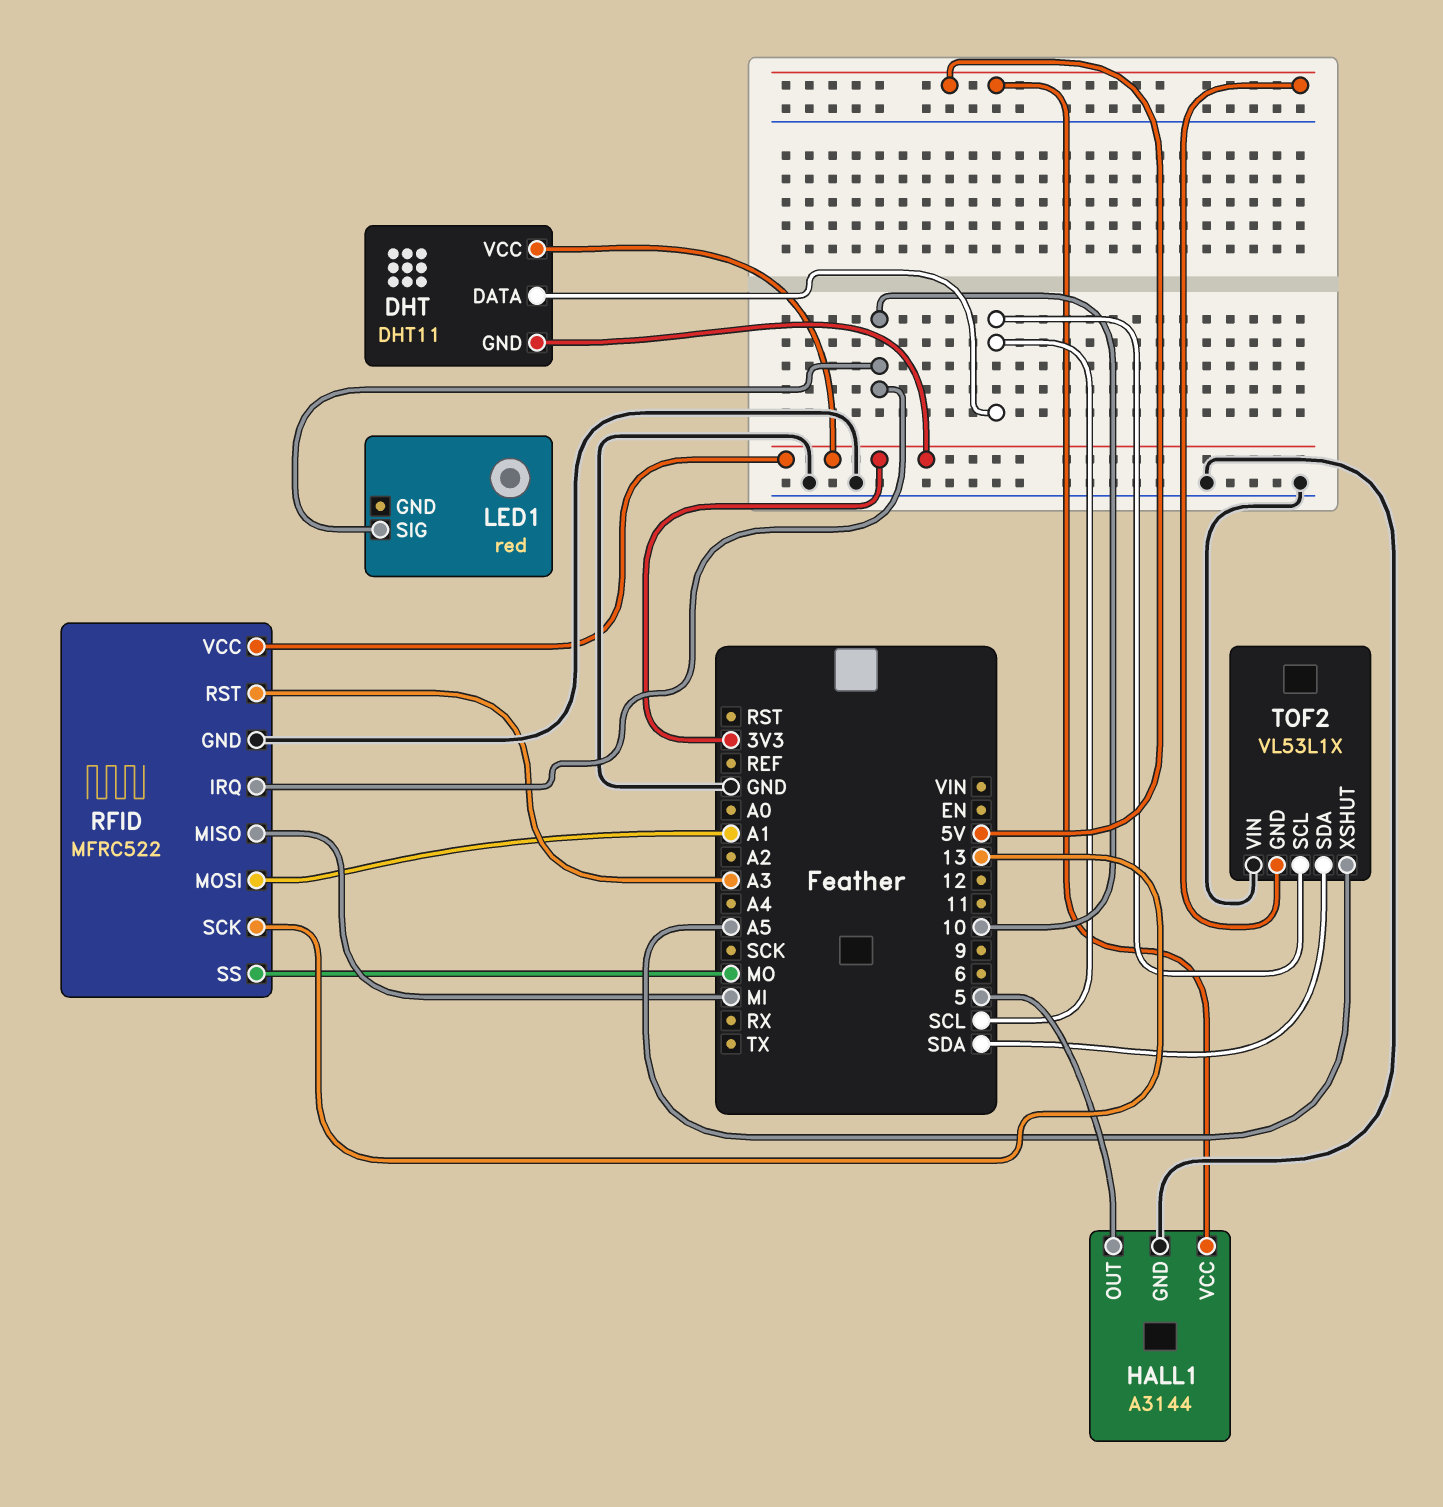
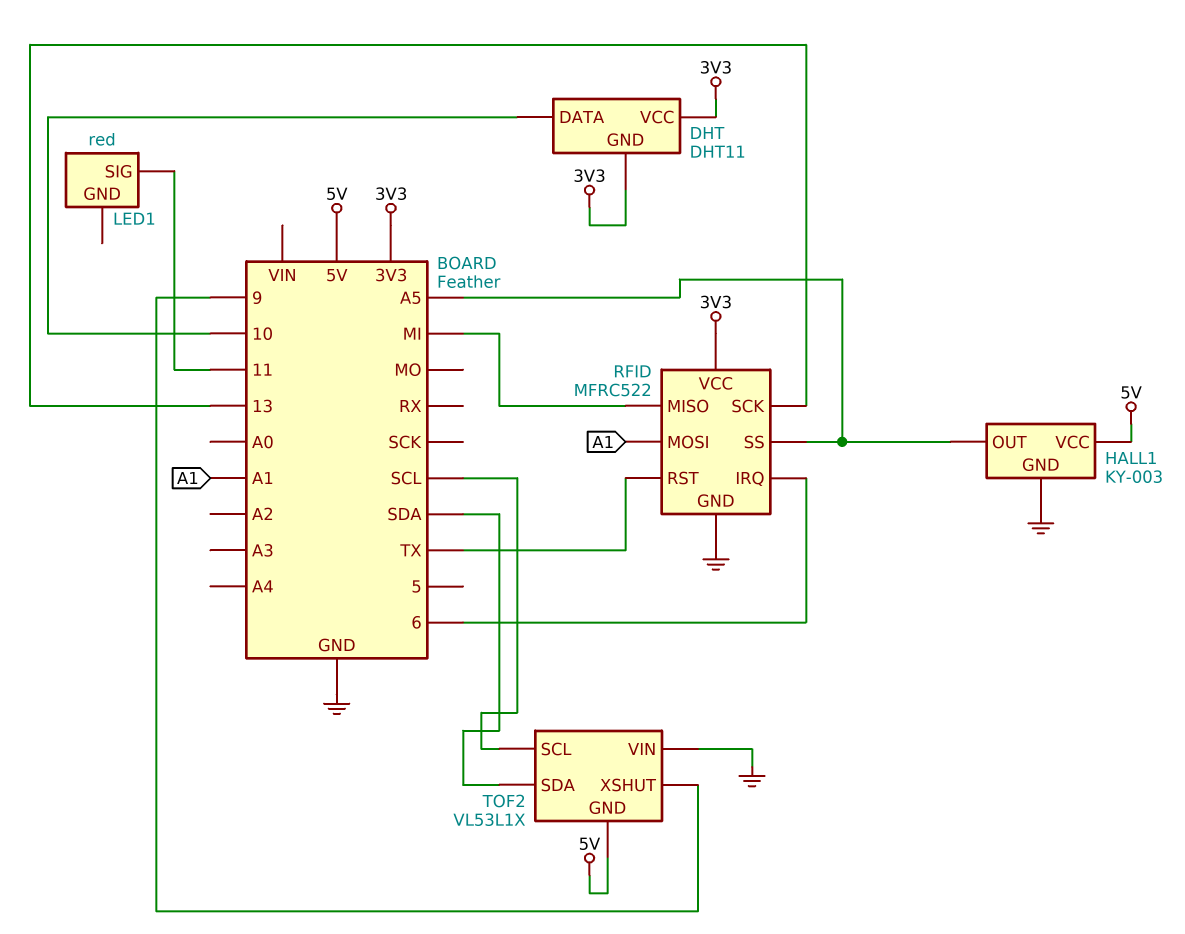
DHT pin DATA: SCL -> 10
HALL1: A3144 -> KY-003
HALL1 pin OUT: 5 -> A5
LED1 pin SIG: 10 -> 11
RFID pin IRQ: 10 -> 6
RFID pin RST: A3 -> TX
RFID pin SS: MO -> A5
TOF2 pin XSHUT: A5 -> 9

